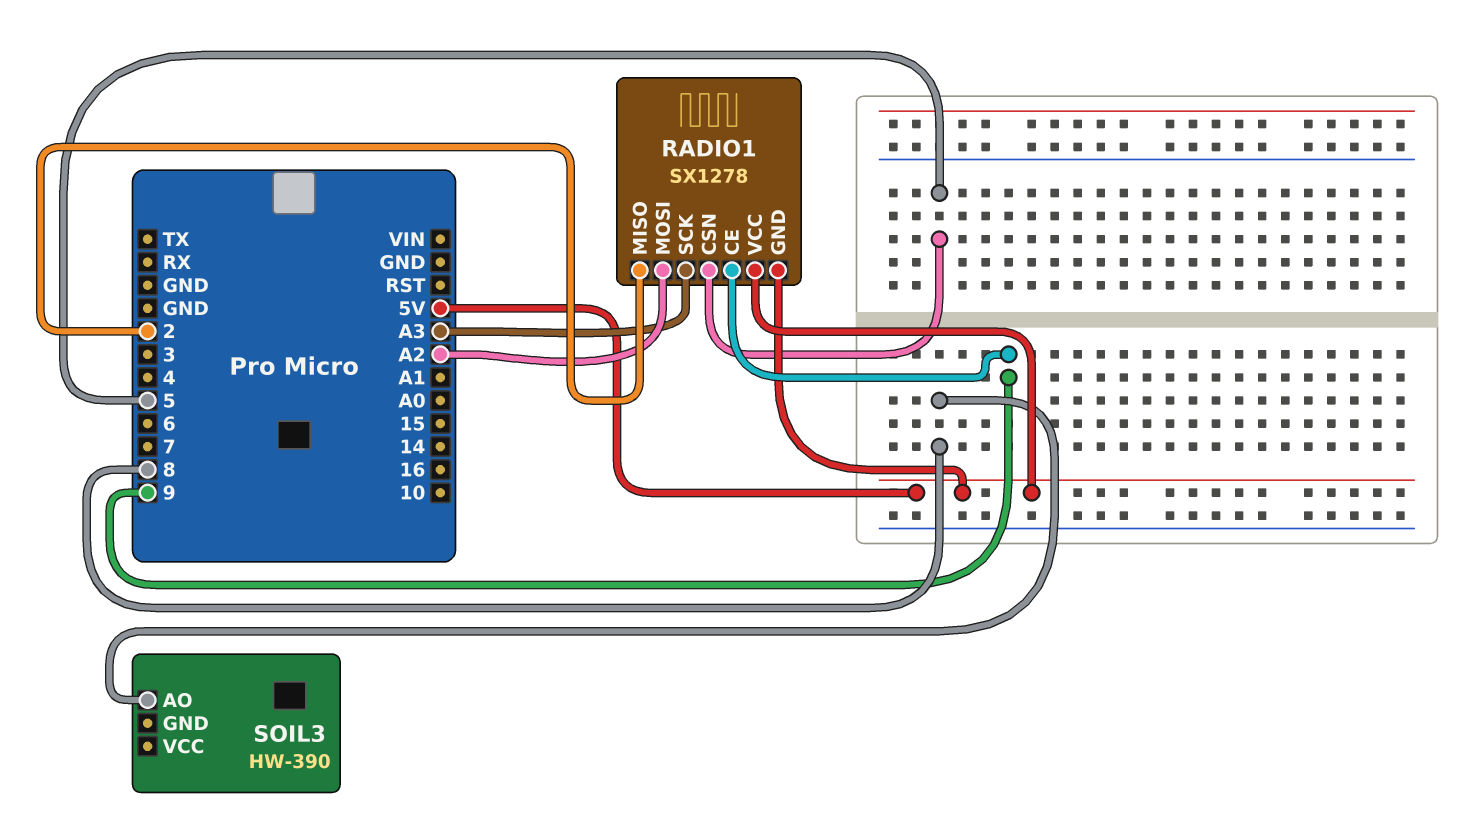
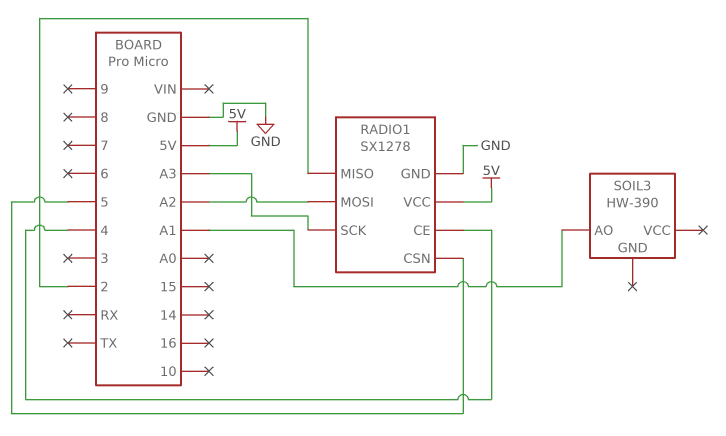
RADIO1 pin CE: 9 -> 4
RADIO1 pin GND: 5V -> GND
SOIL3 pin AO: 8 -> A1

